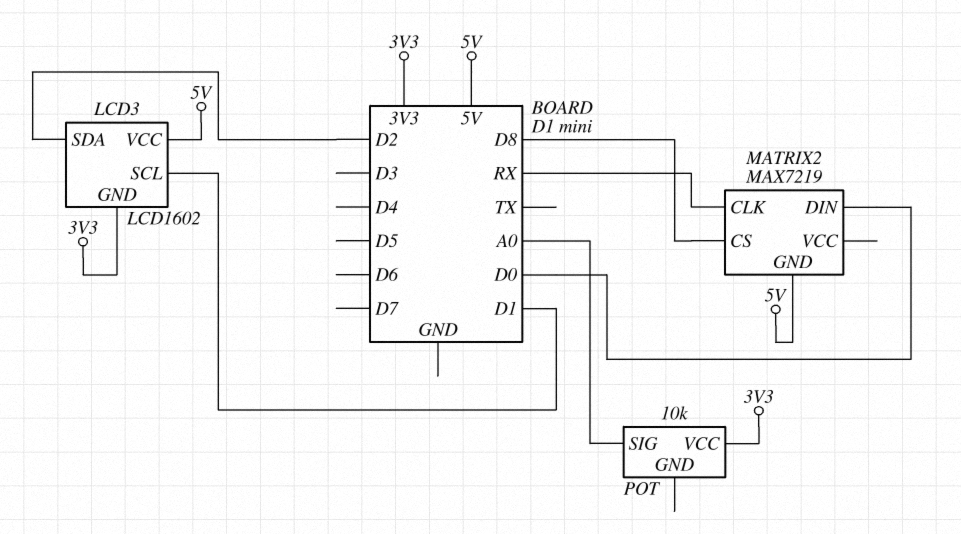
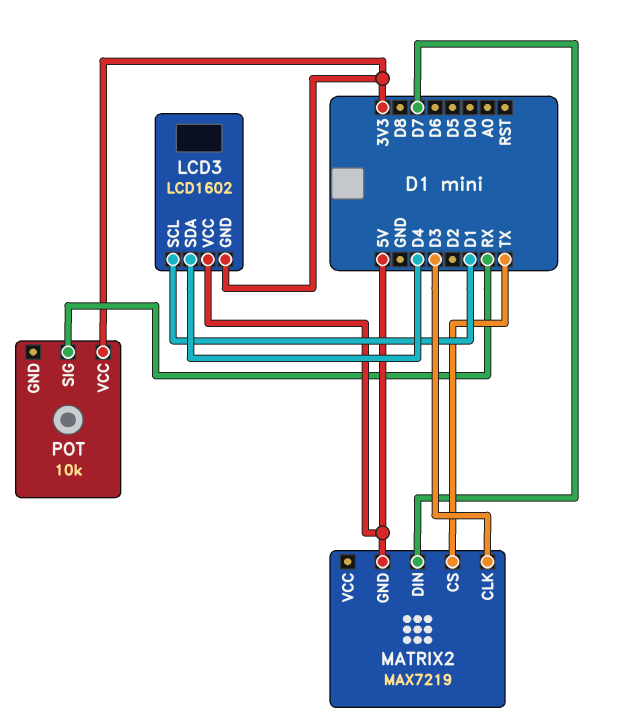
LCD3 pin SDA: D2 -> D4
MATRIX2 pin CLK: RX -> D3
MATRIX2 pin CS: D8 -> TX
MATRIX2 pin DIN: D0 -> D7
POT pin SIG: A0 -> RX

